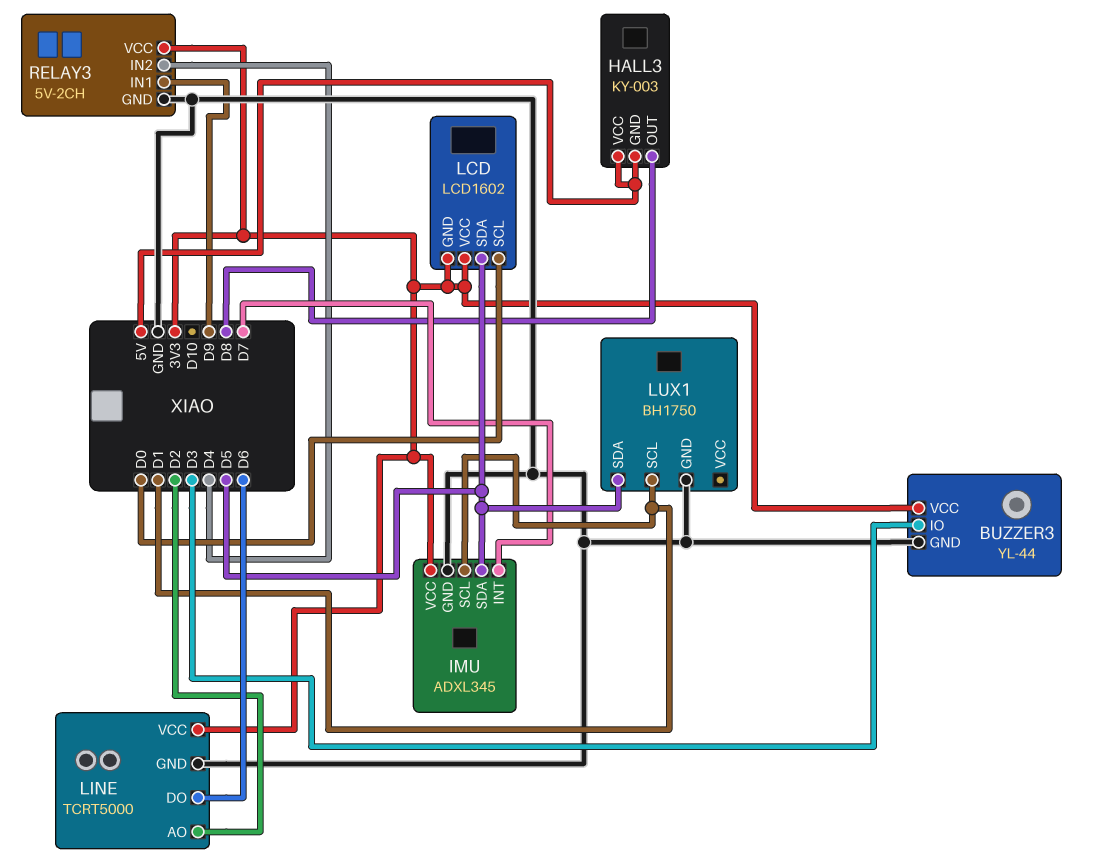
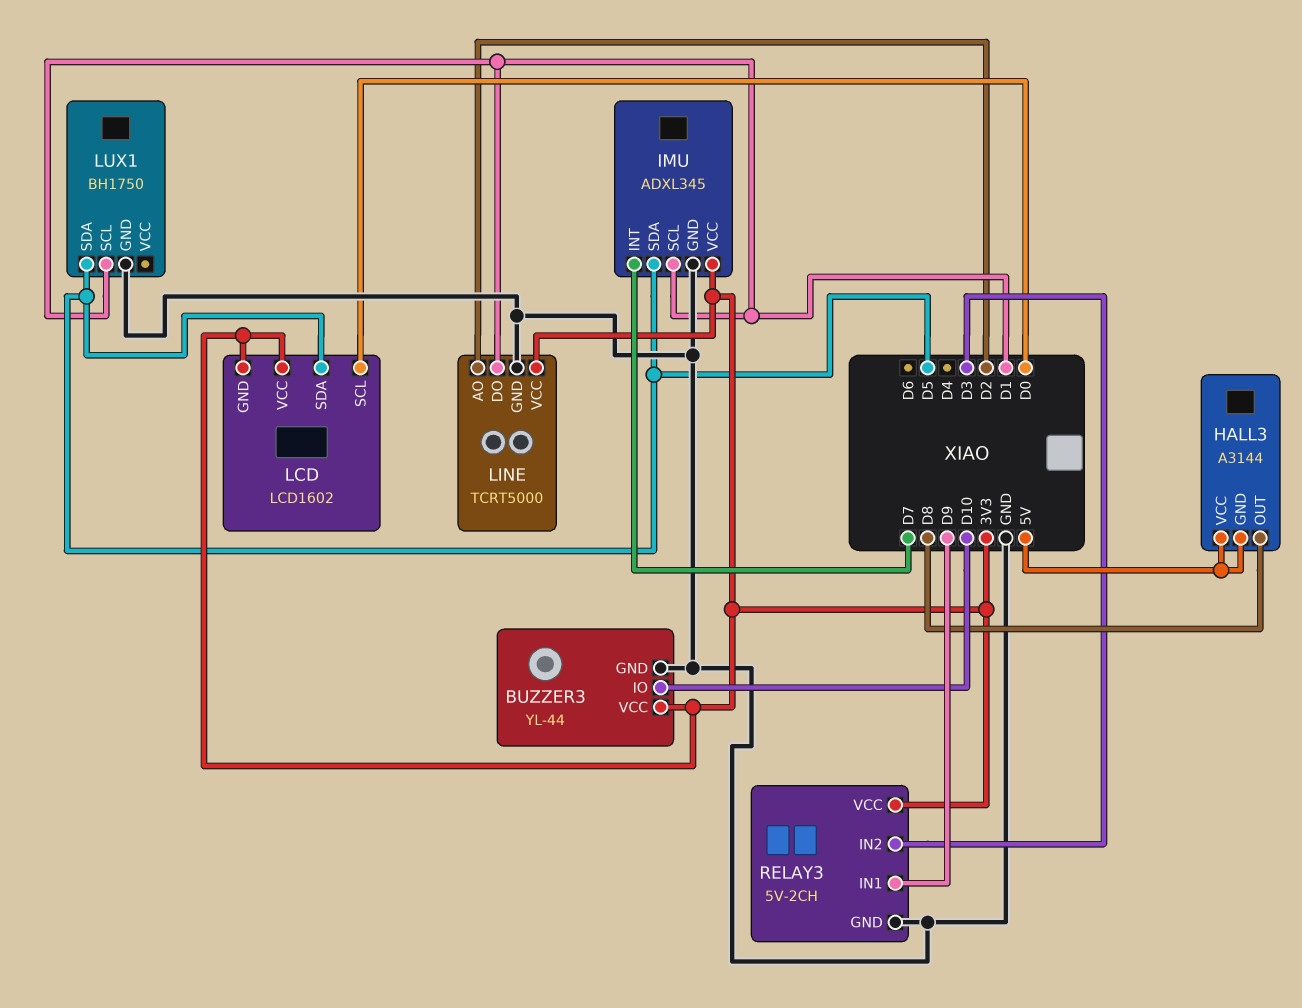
BUZZER3 pin IO: D3 -> D10
HALL3: KY-003 -> A3144
LINE pin DO: D6 -> D1
RELAY3 pin IN2: D4 -> D3

